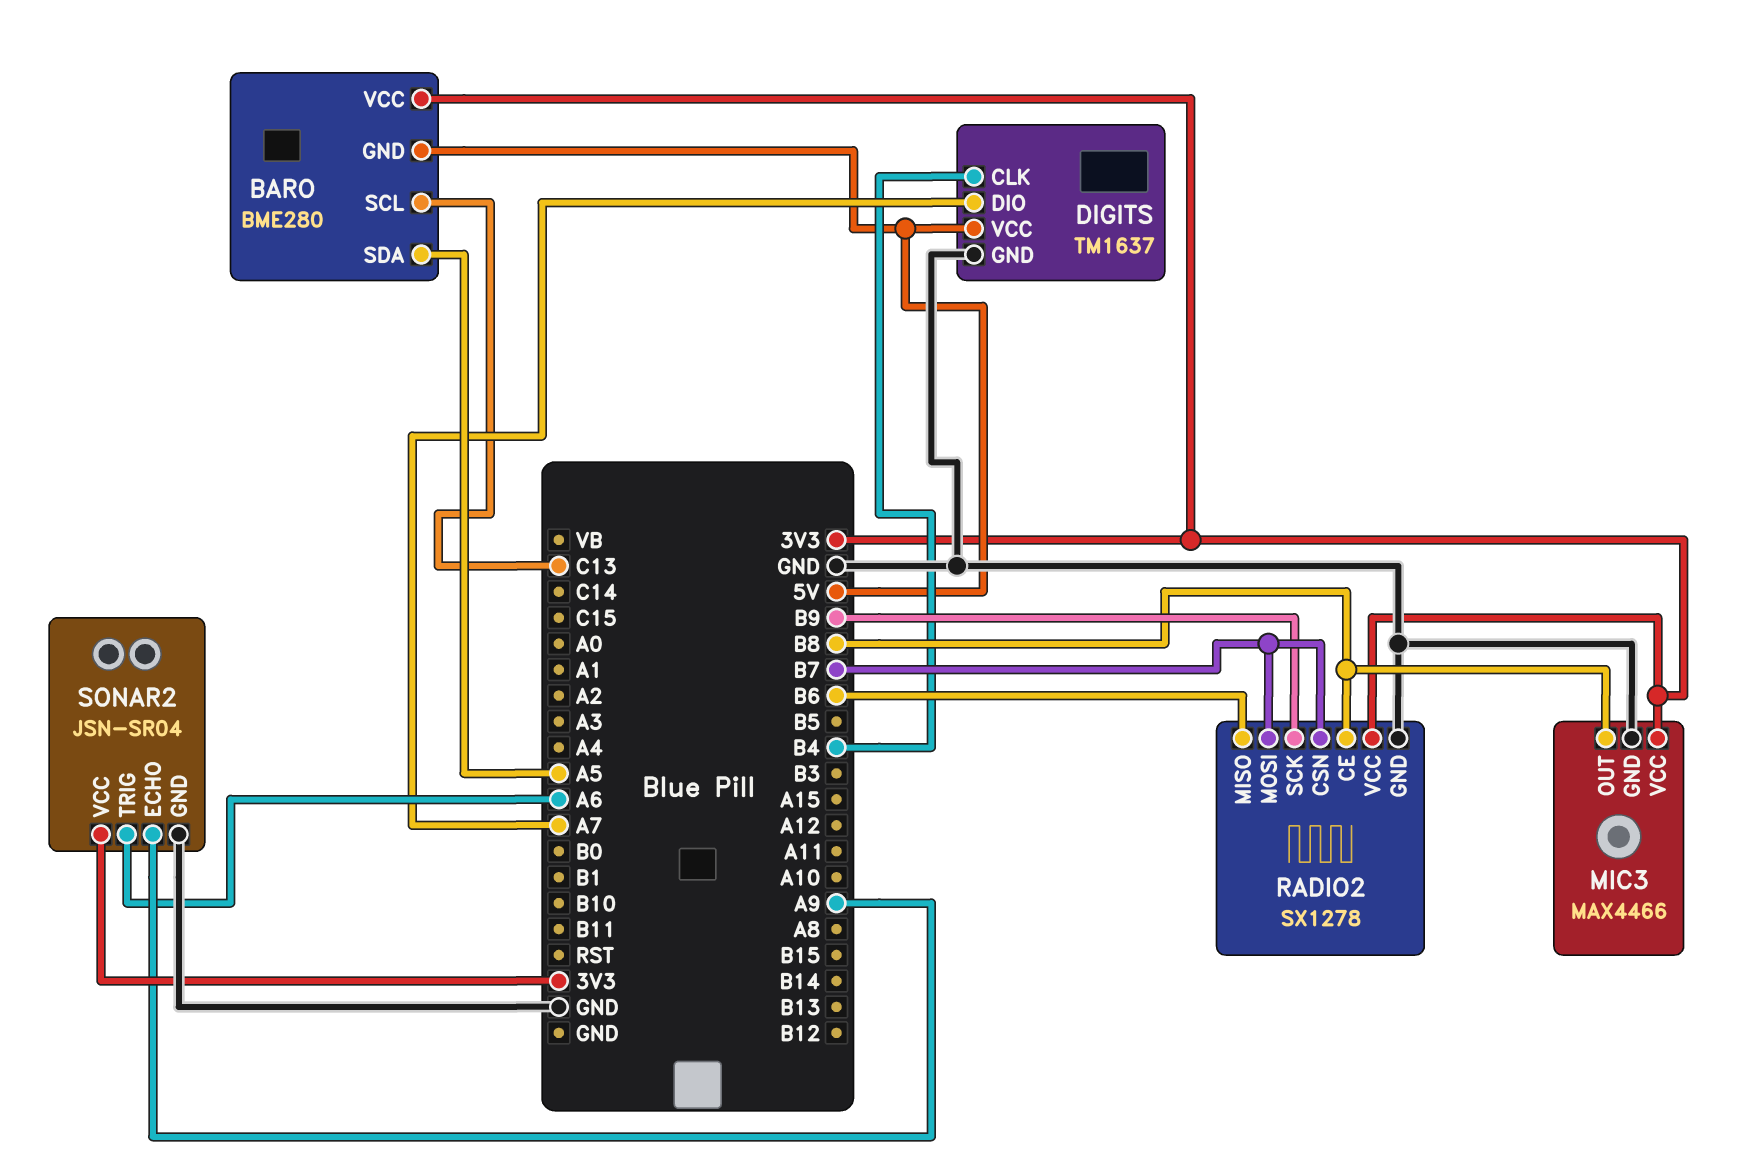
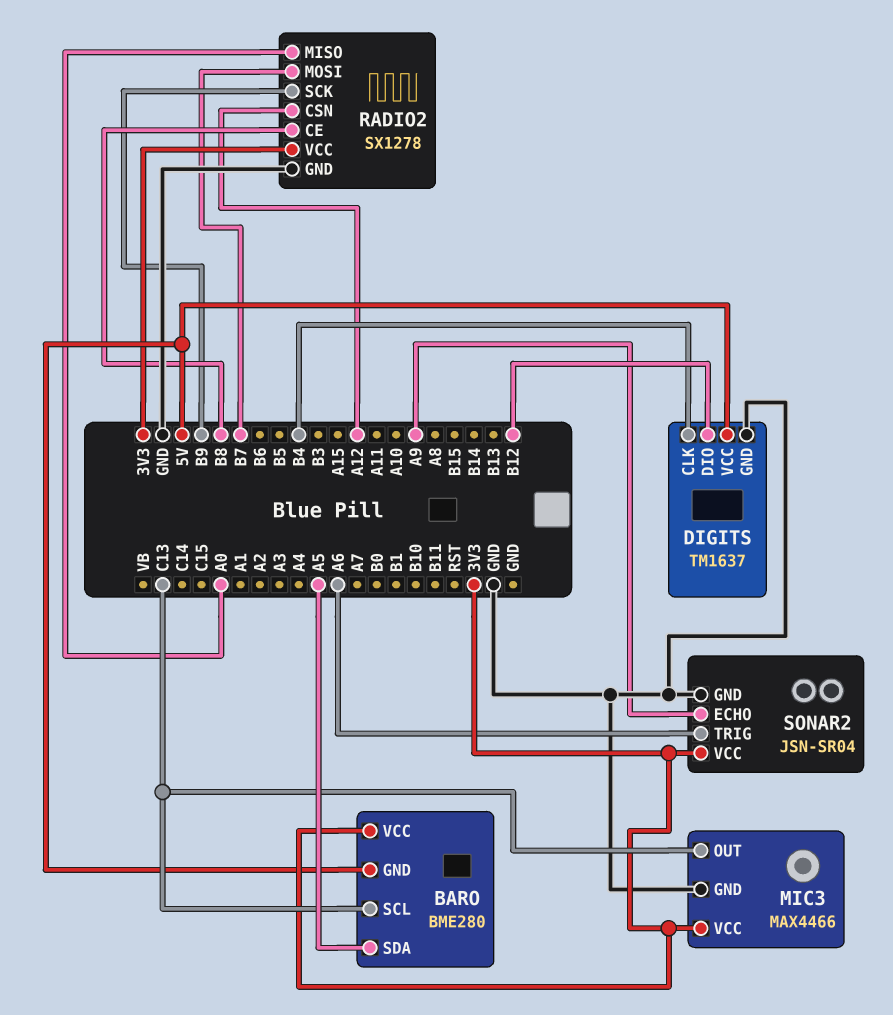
DIGITS pin DIO: A7 -> B12
MIC3 pin OUT: B8 -> C13
RADIO2 pin CSN: B7 -> A12
RADIO2 pin MISO: B6 -> A0

